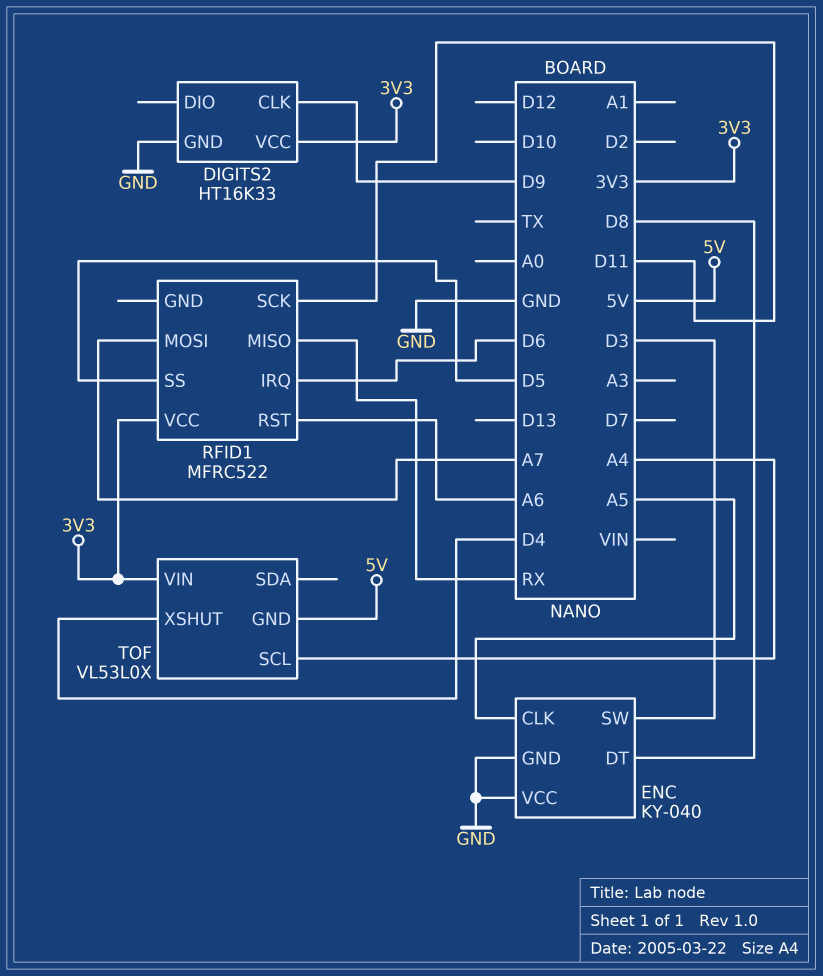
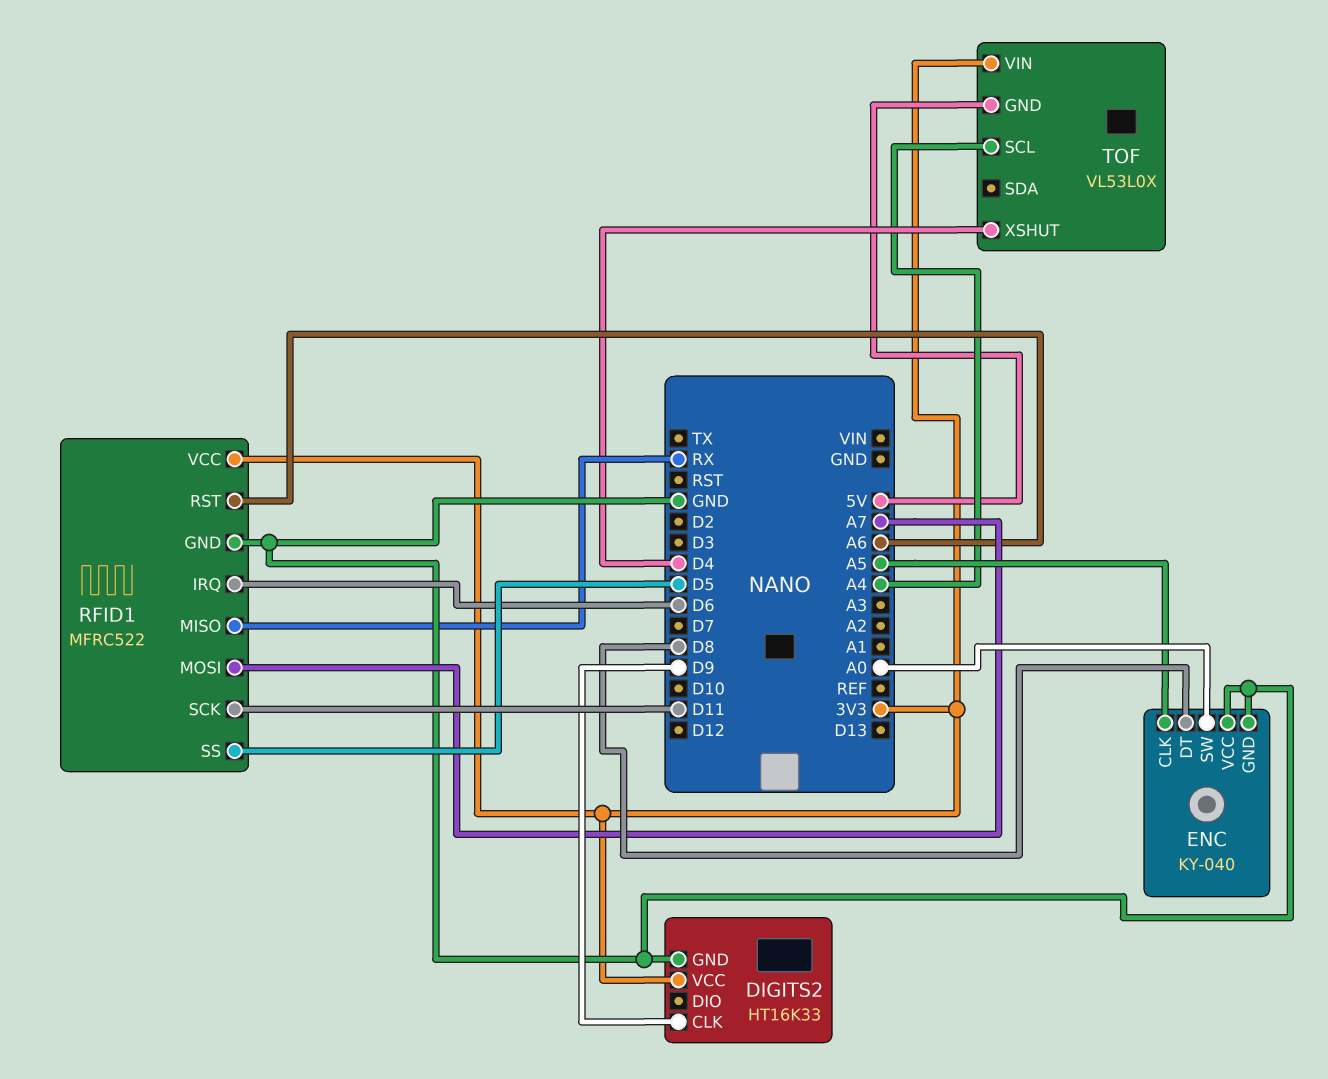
ENC pin SW: D3 -> A0
RFID1 pin GND: none -> GND

